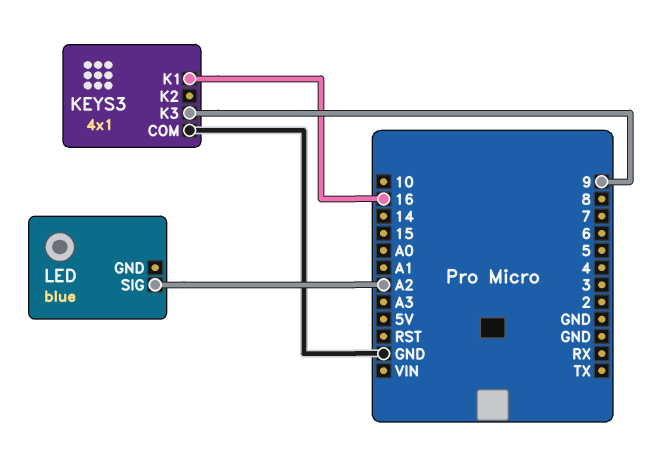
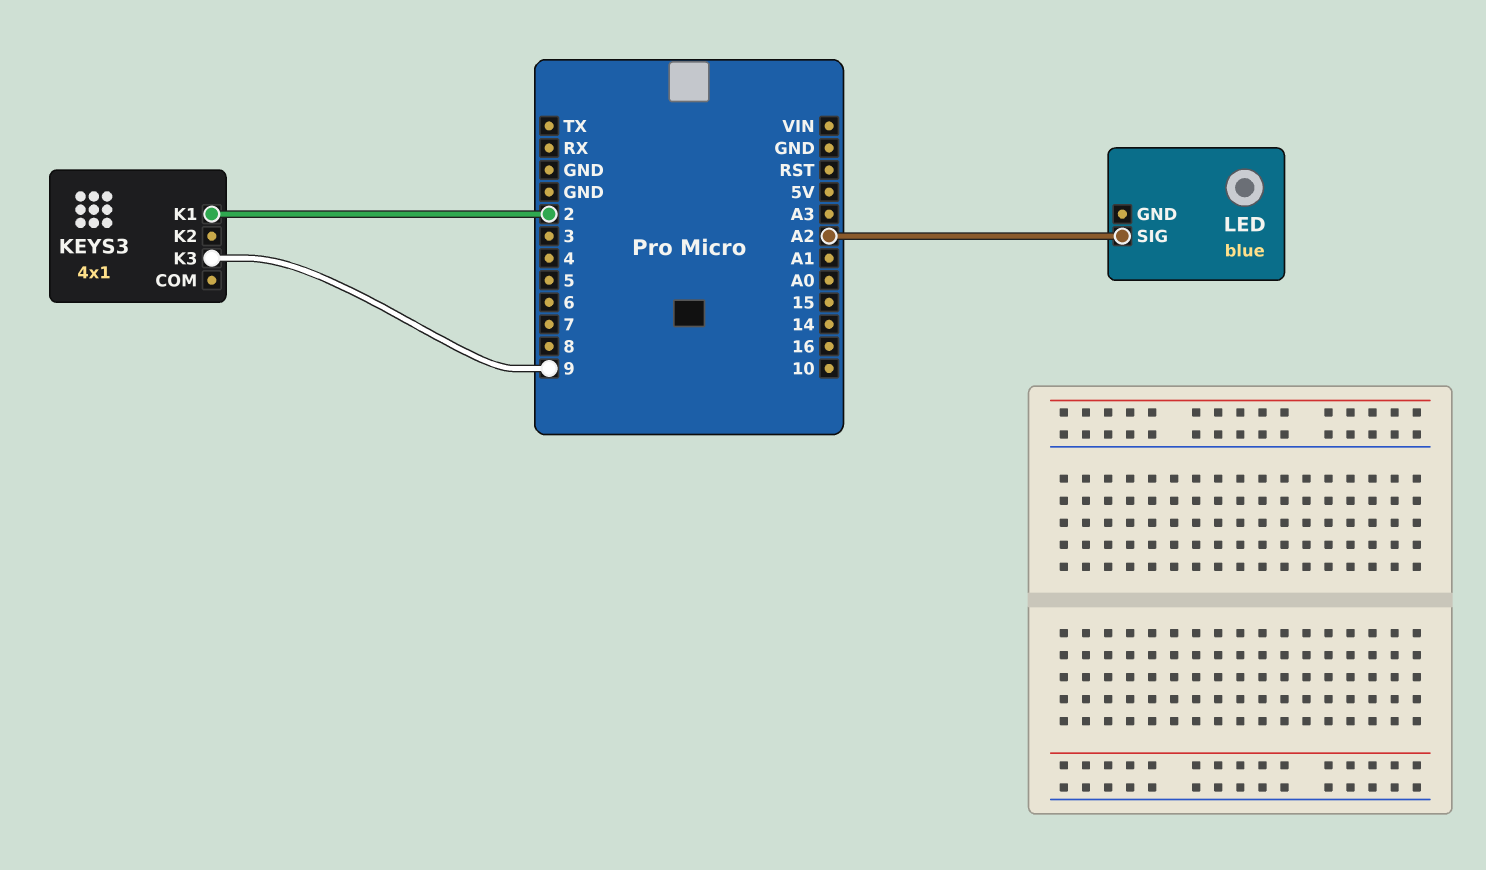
KEYS3 pin COM: GND -> none
KEYS3 pin K1: 16 -> 2

